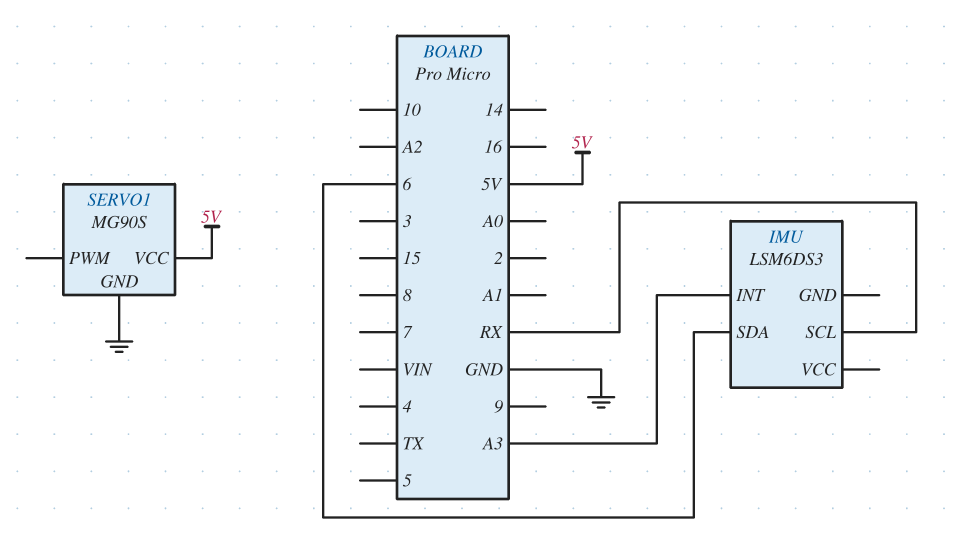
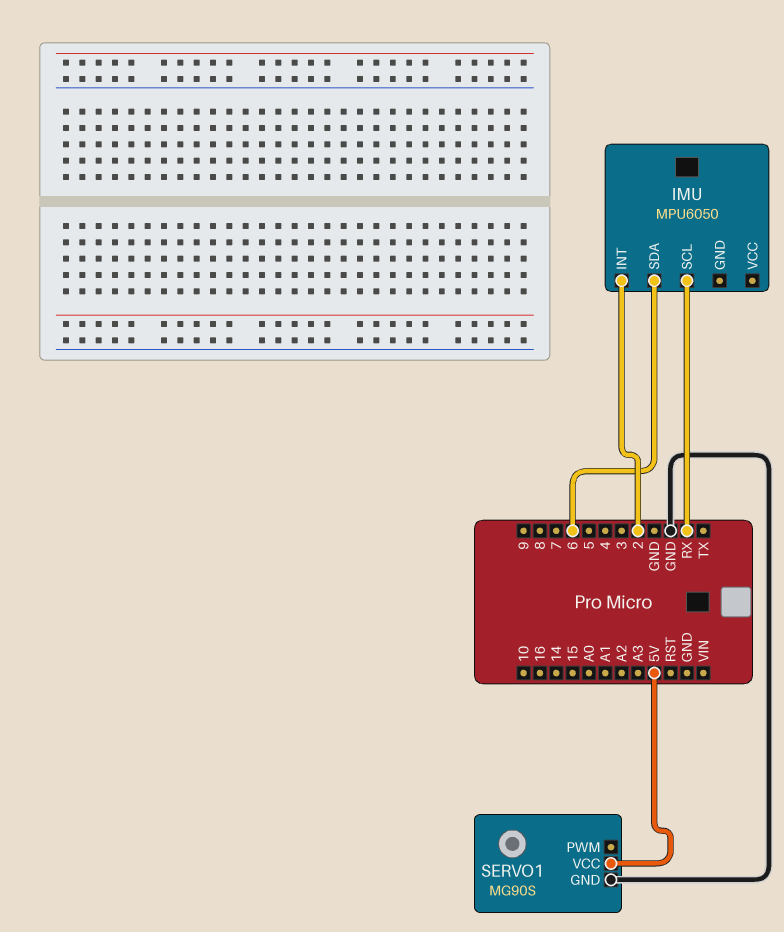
IMU: LSM6DS3 -> MPU6050
IMU pin INT: A3 -> 2

